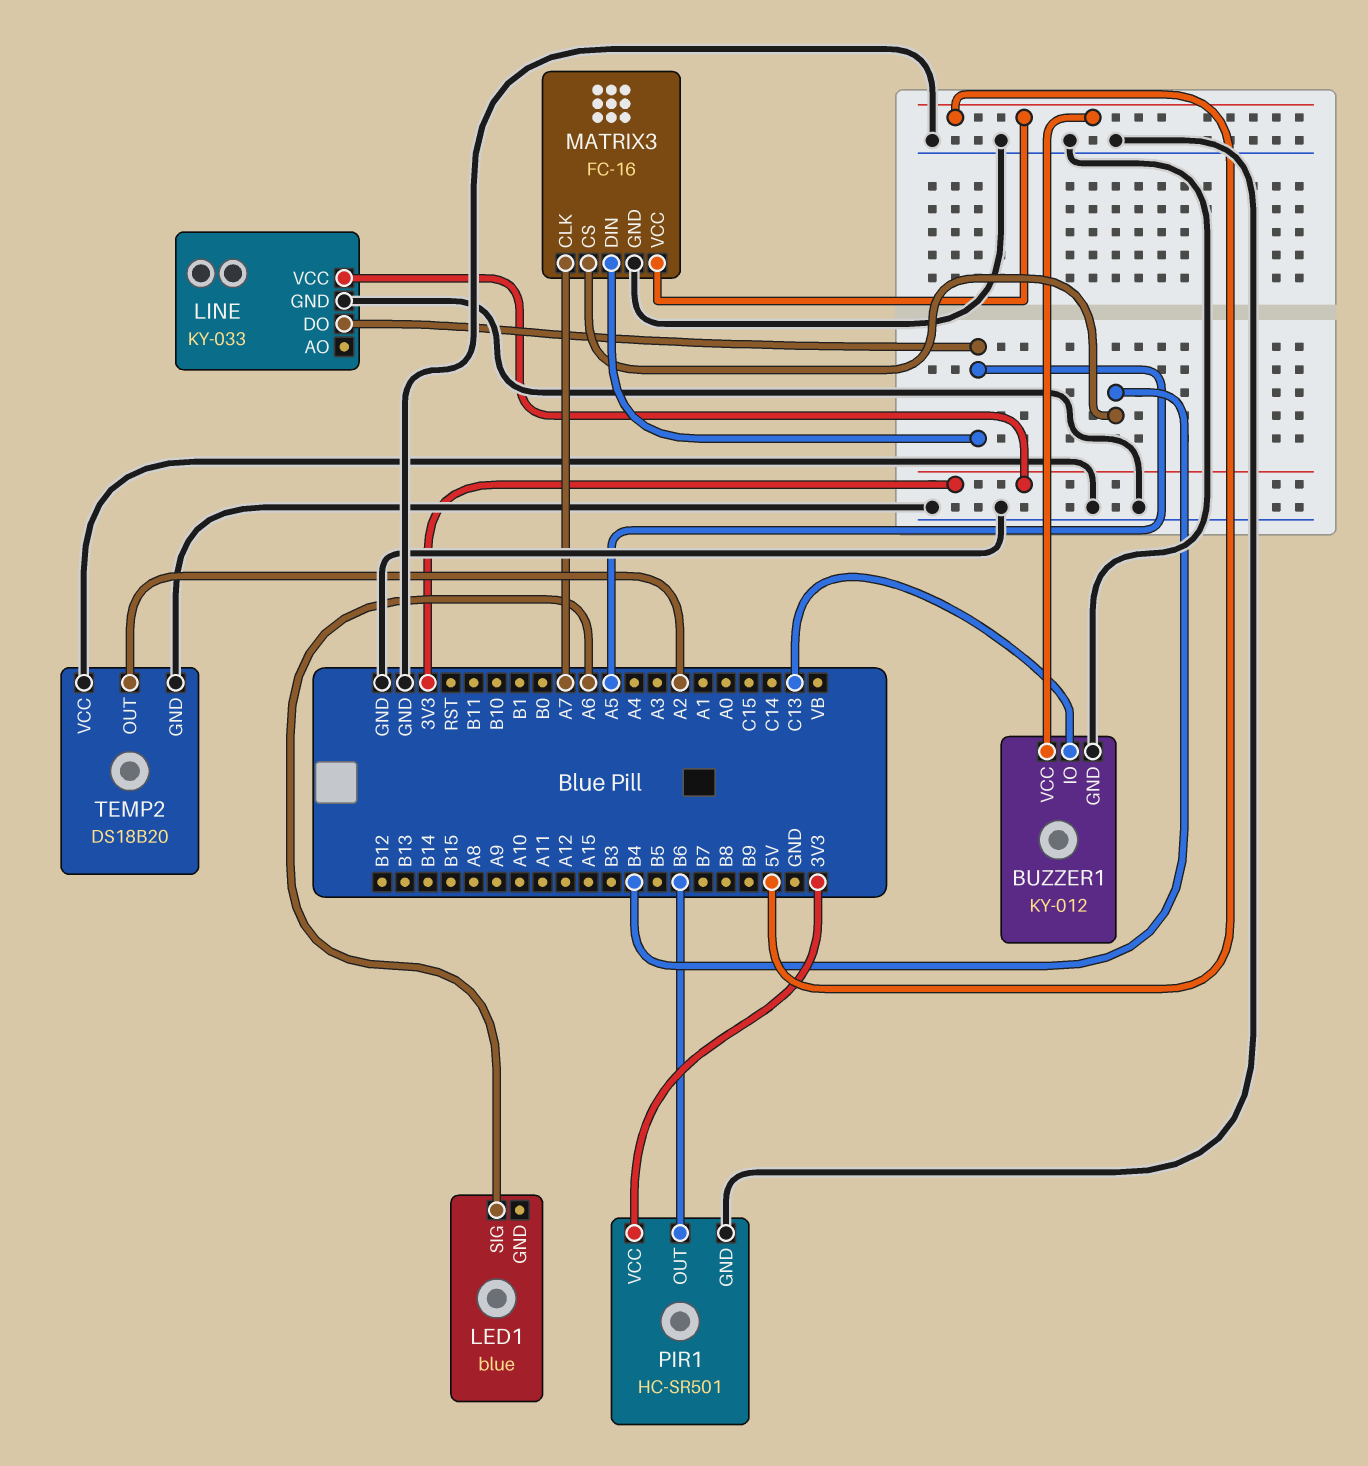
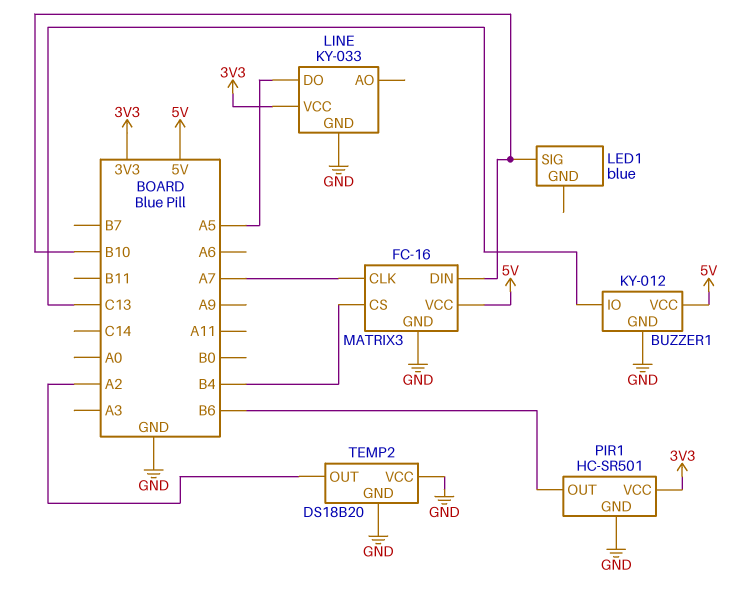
LED1 pin SIG: A6 -> B10
MATRIX3 pin DIN: A5 -> B10

